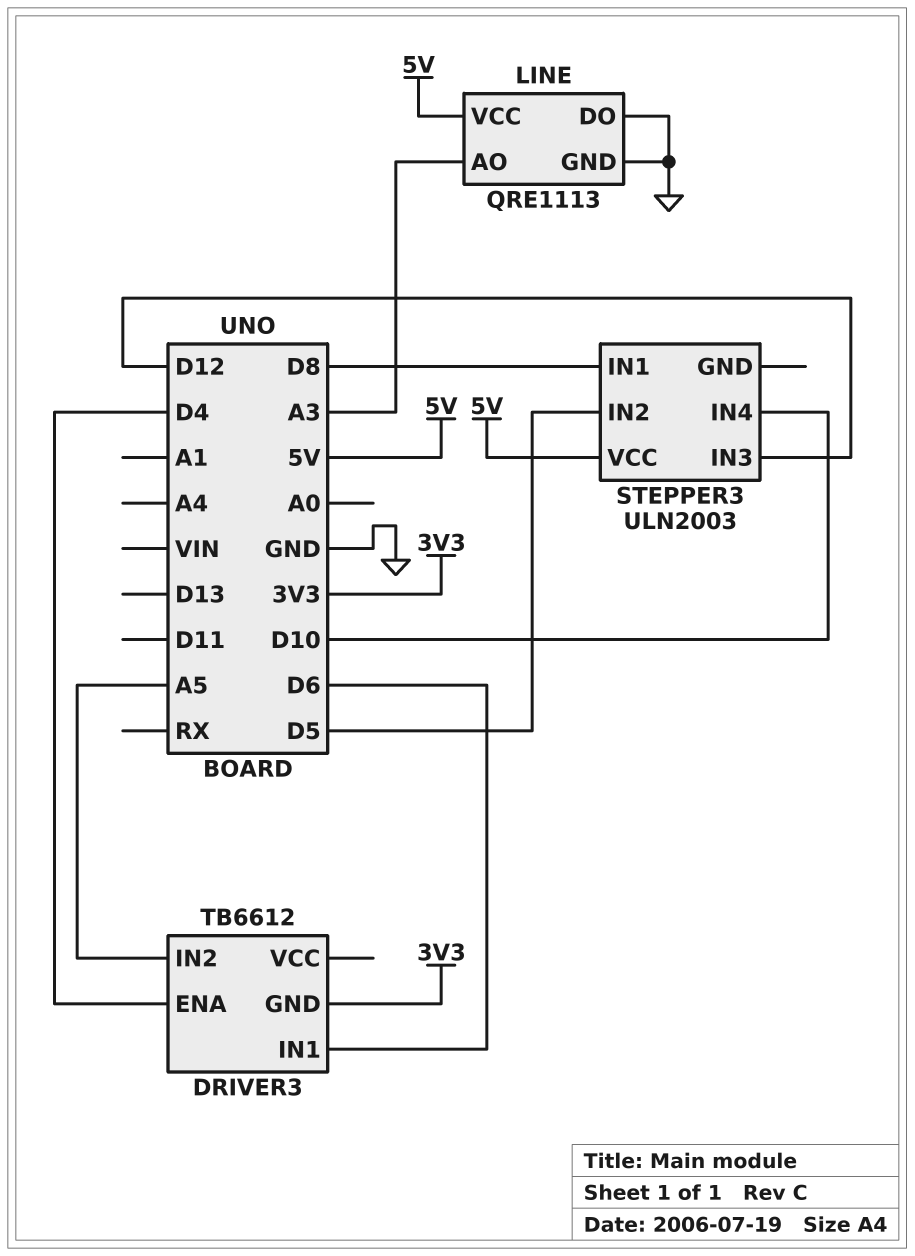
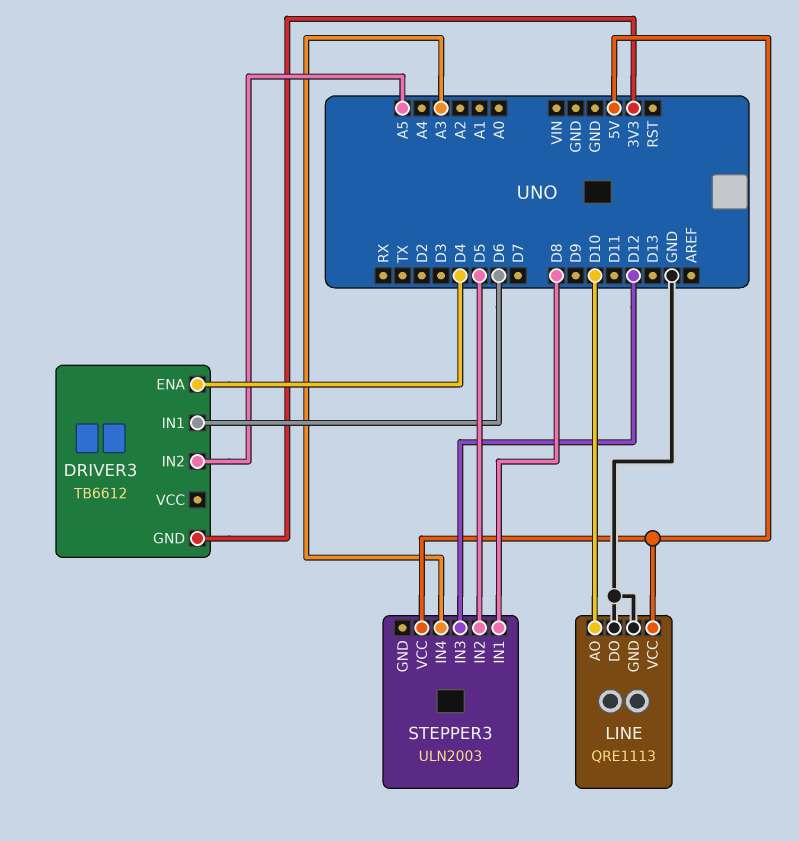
LINE pin AO: A3 -> D10
STEPPER3 pin IN4: D10 -> A3

